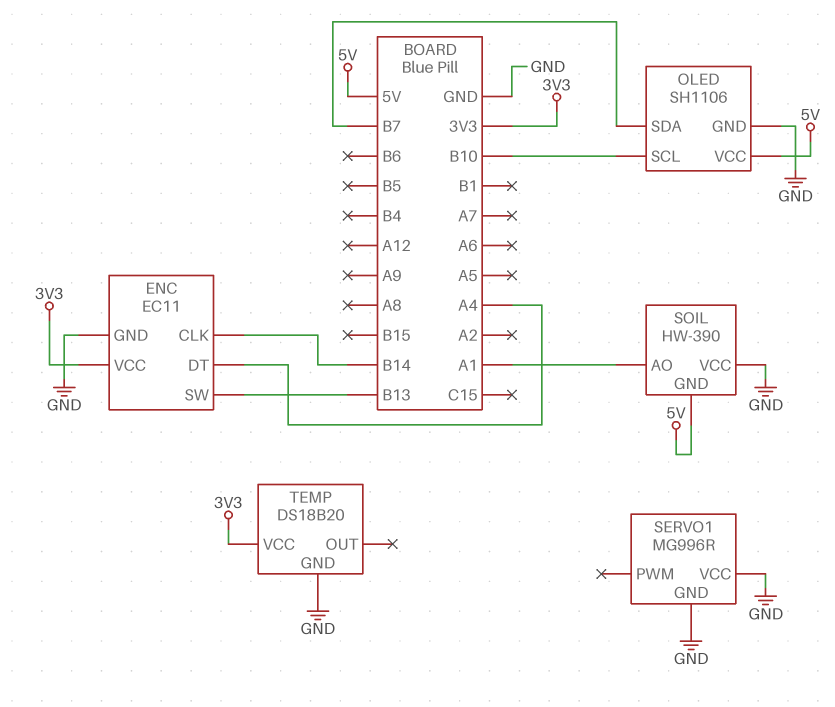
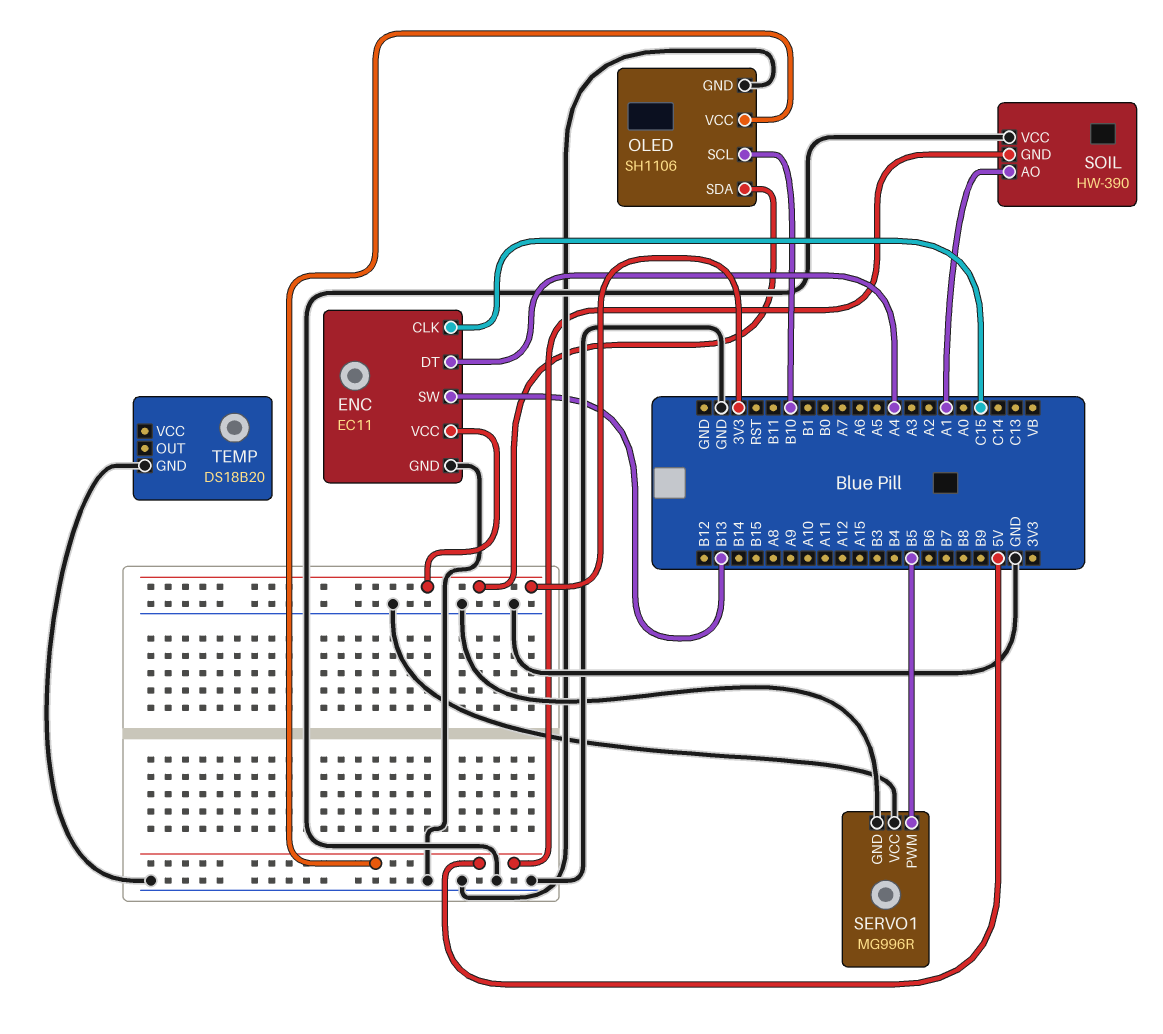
ENC pin CLK: B14 -> C15
OLED pin SDA: B7 -> 3V3
SERVO1 pin PWM: none -> B5
TEMP pin VCC: 3V3 -> none

